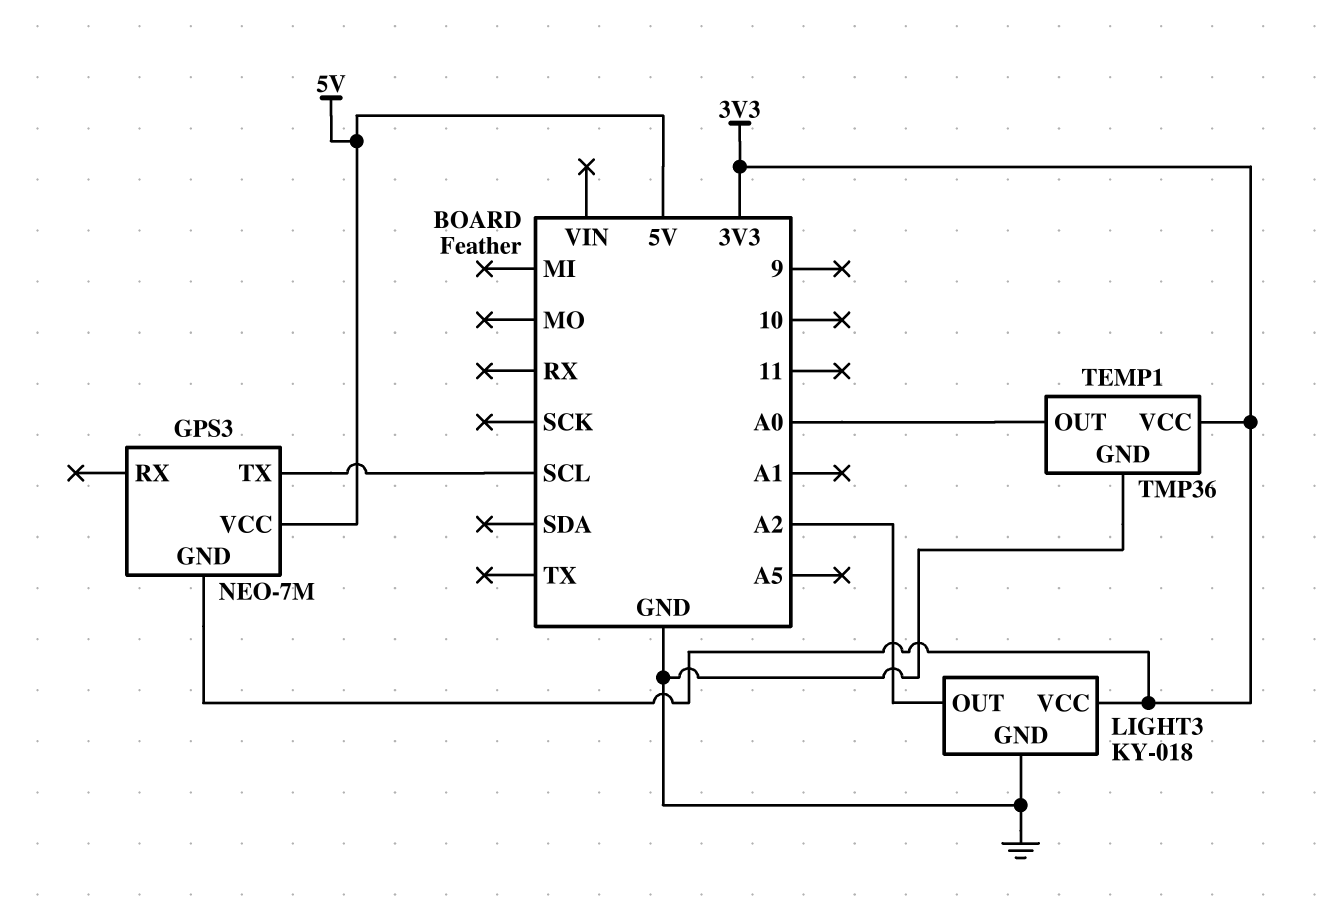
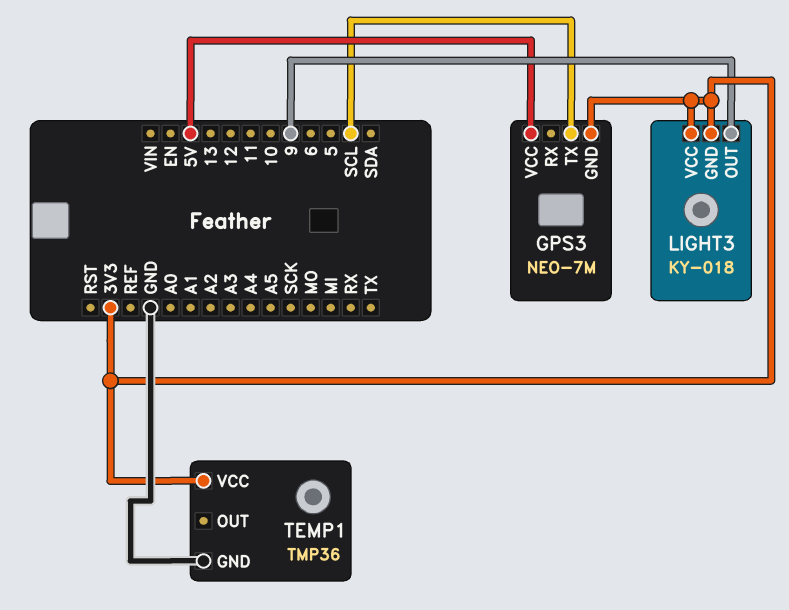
LIGHT3 pin GND: GND -> 3V3
LIGHT3 pin OUT: A2 -> 9
TEMP1 pin OUT: A0 -> none

